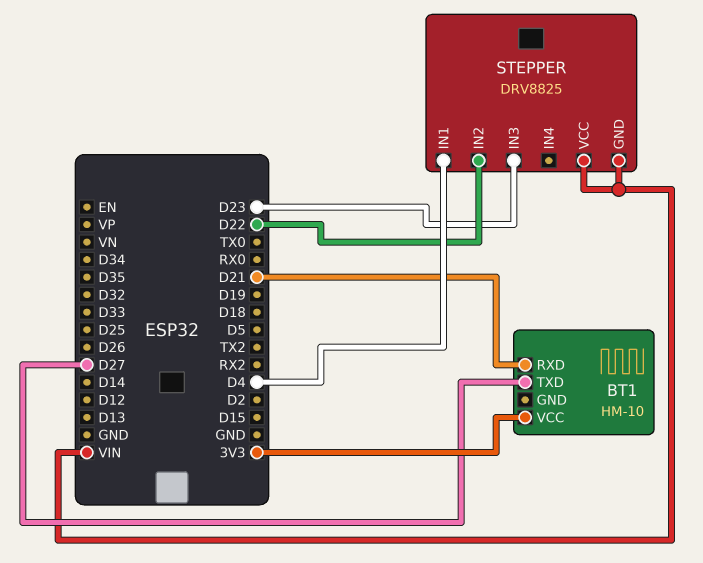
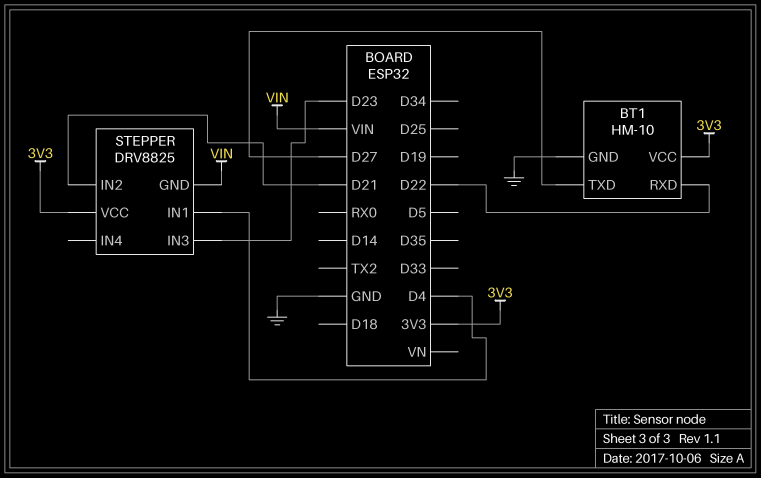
BT1 pin GND: none -> GND
BT1 pin RXD: D21 -> D22
STEPPER pin IN2: D22 -> D21
STEPPER pin VCC: VIN -> 3V3

